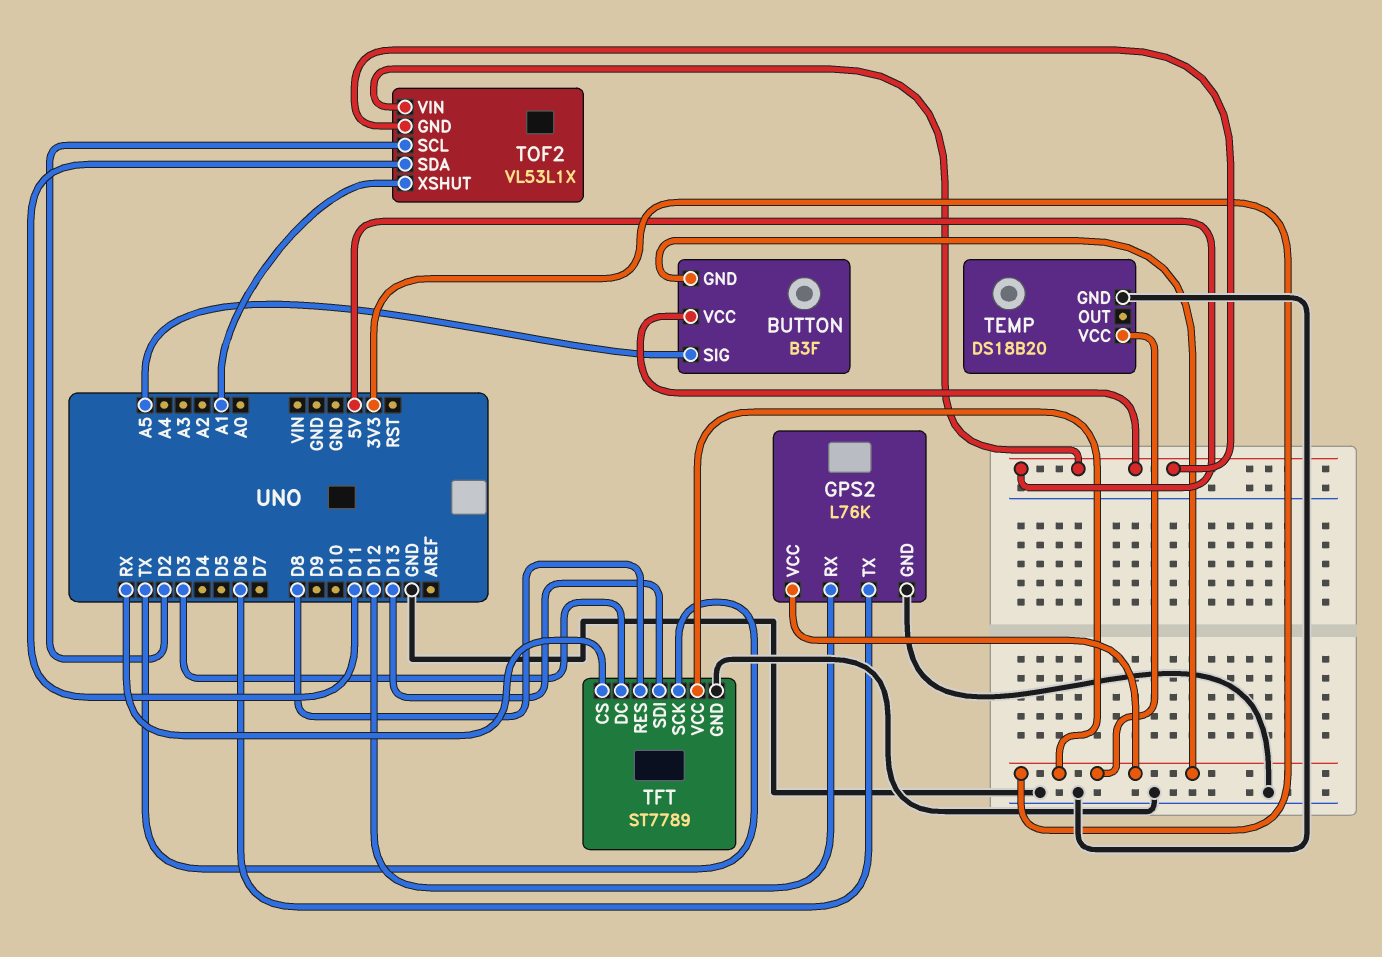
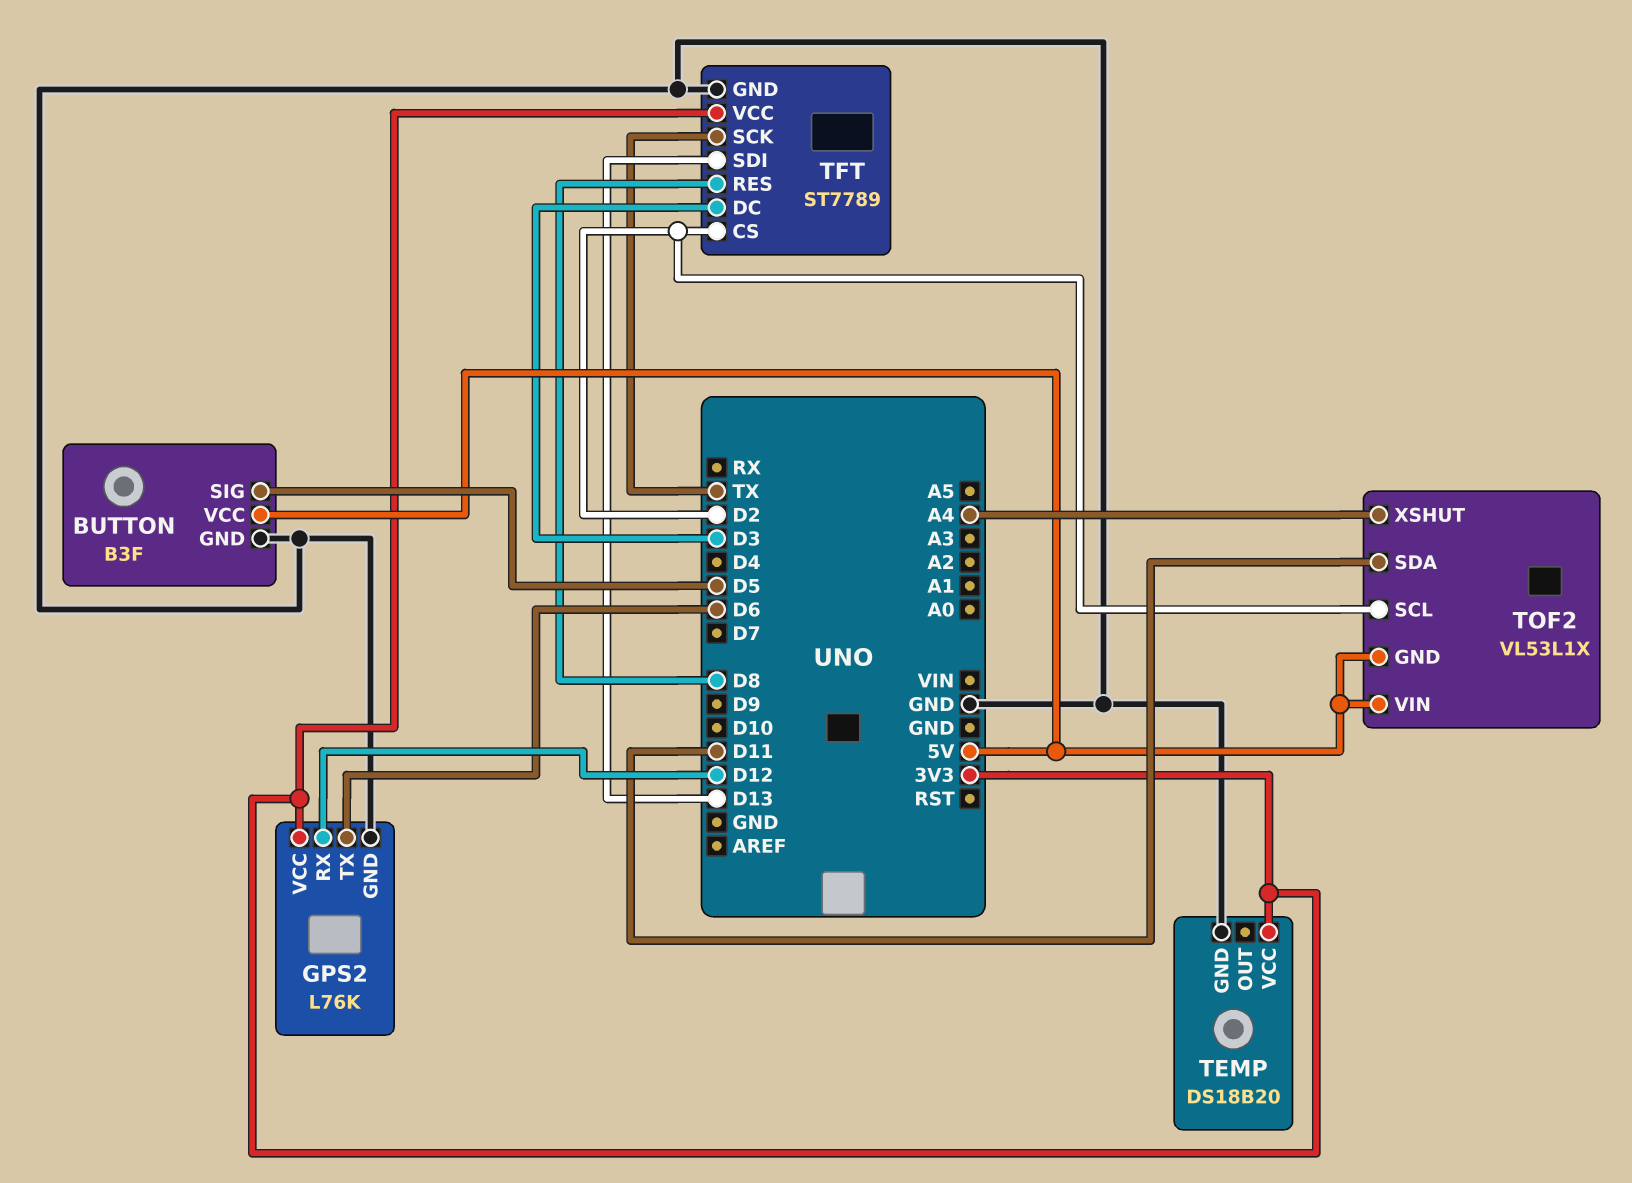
BUTTON pin GND: 3V3 -> GND
BUTTON pin SIG: A5 -> D5
TFT pin CS: RX -> D2
TOF2 pin XSHUT: A1 -> A4

